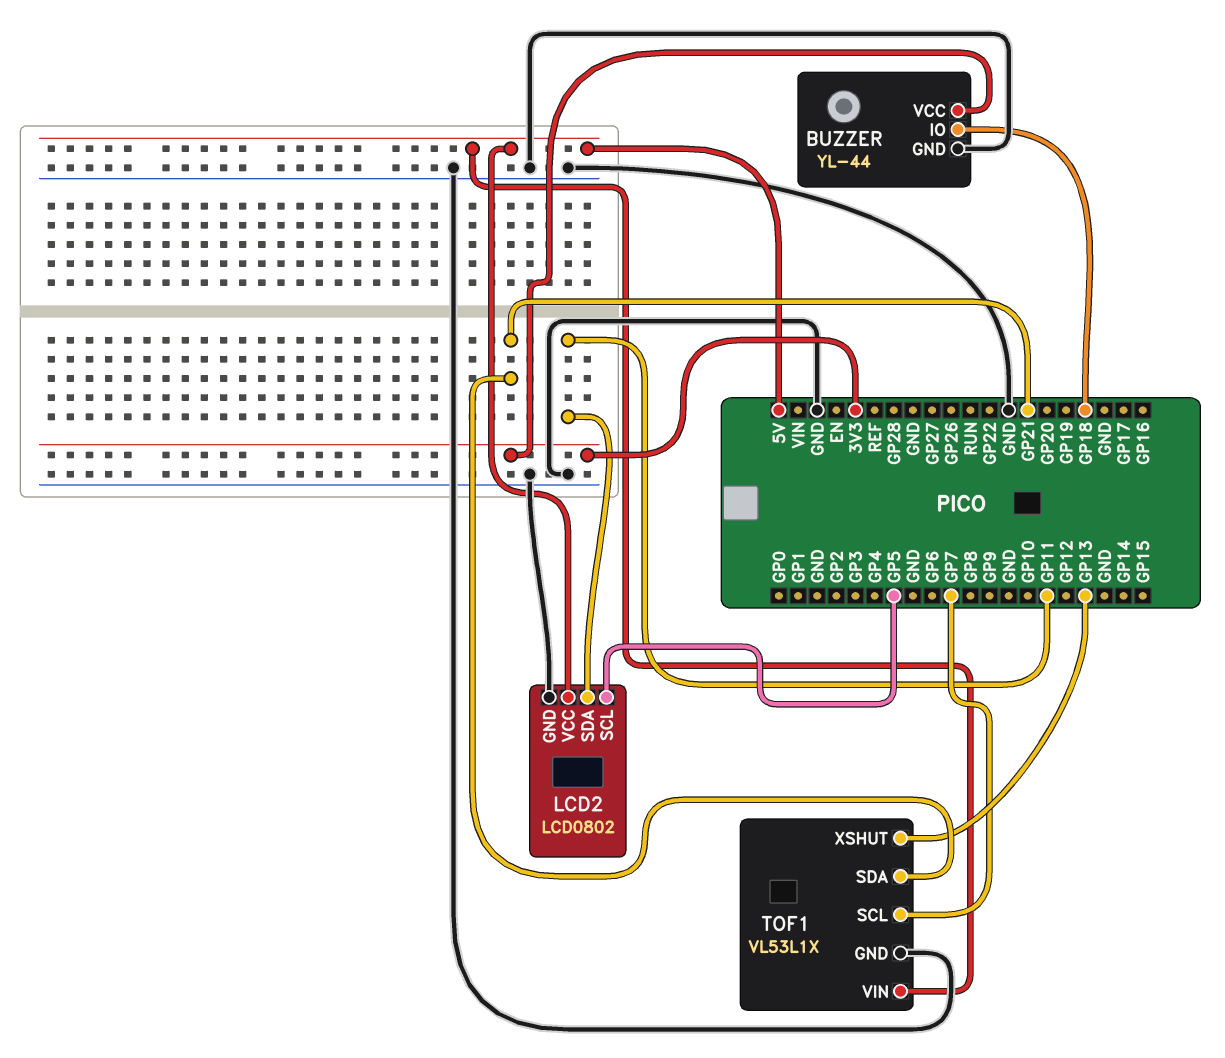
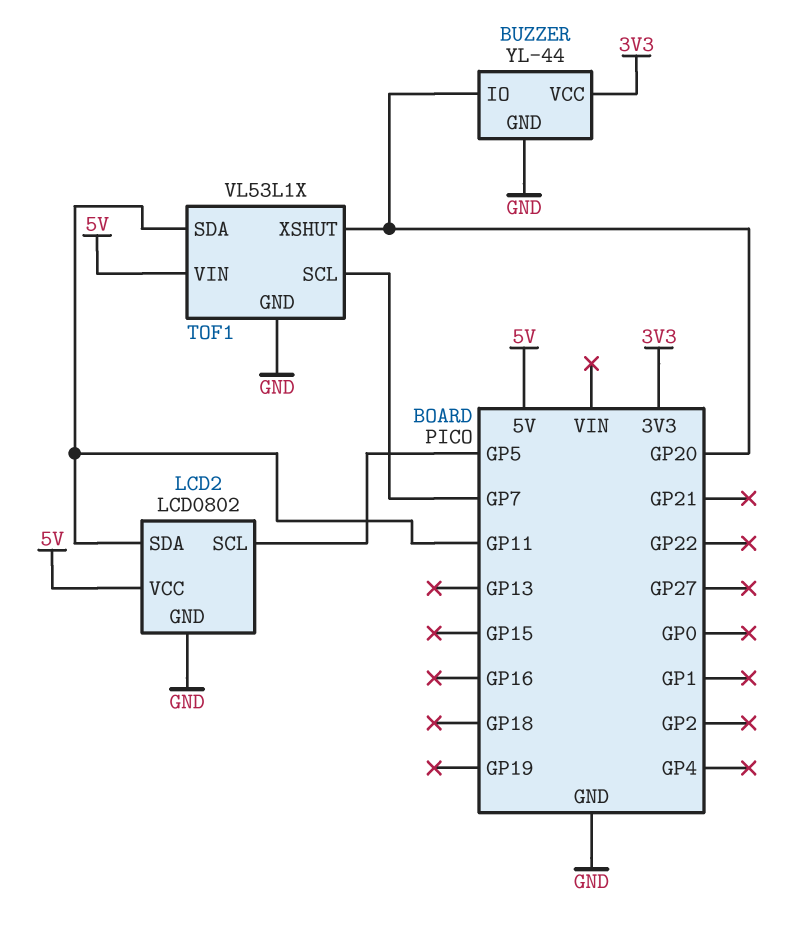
BUZZER pin IO: GP18 -> GP20
TOF1 pin SDA: GP21 -> GP11
TOF1 pin XSHUT: GP13 -> GP20

